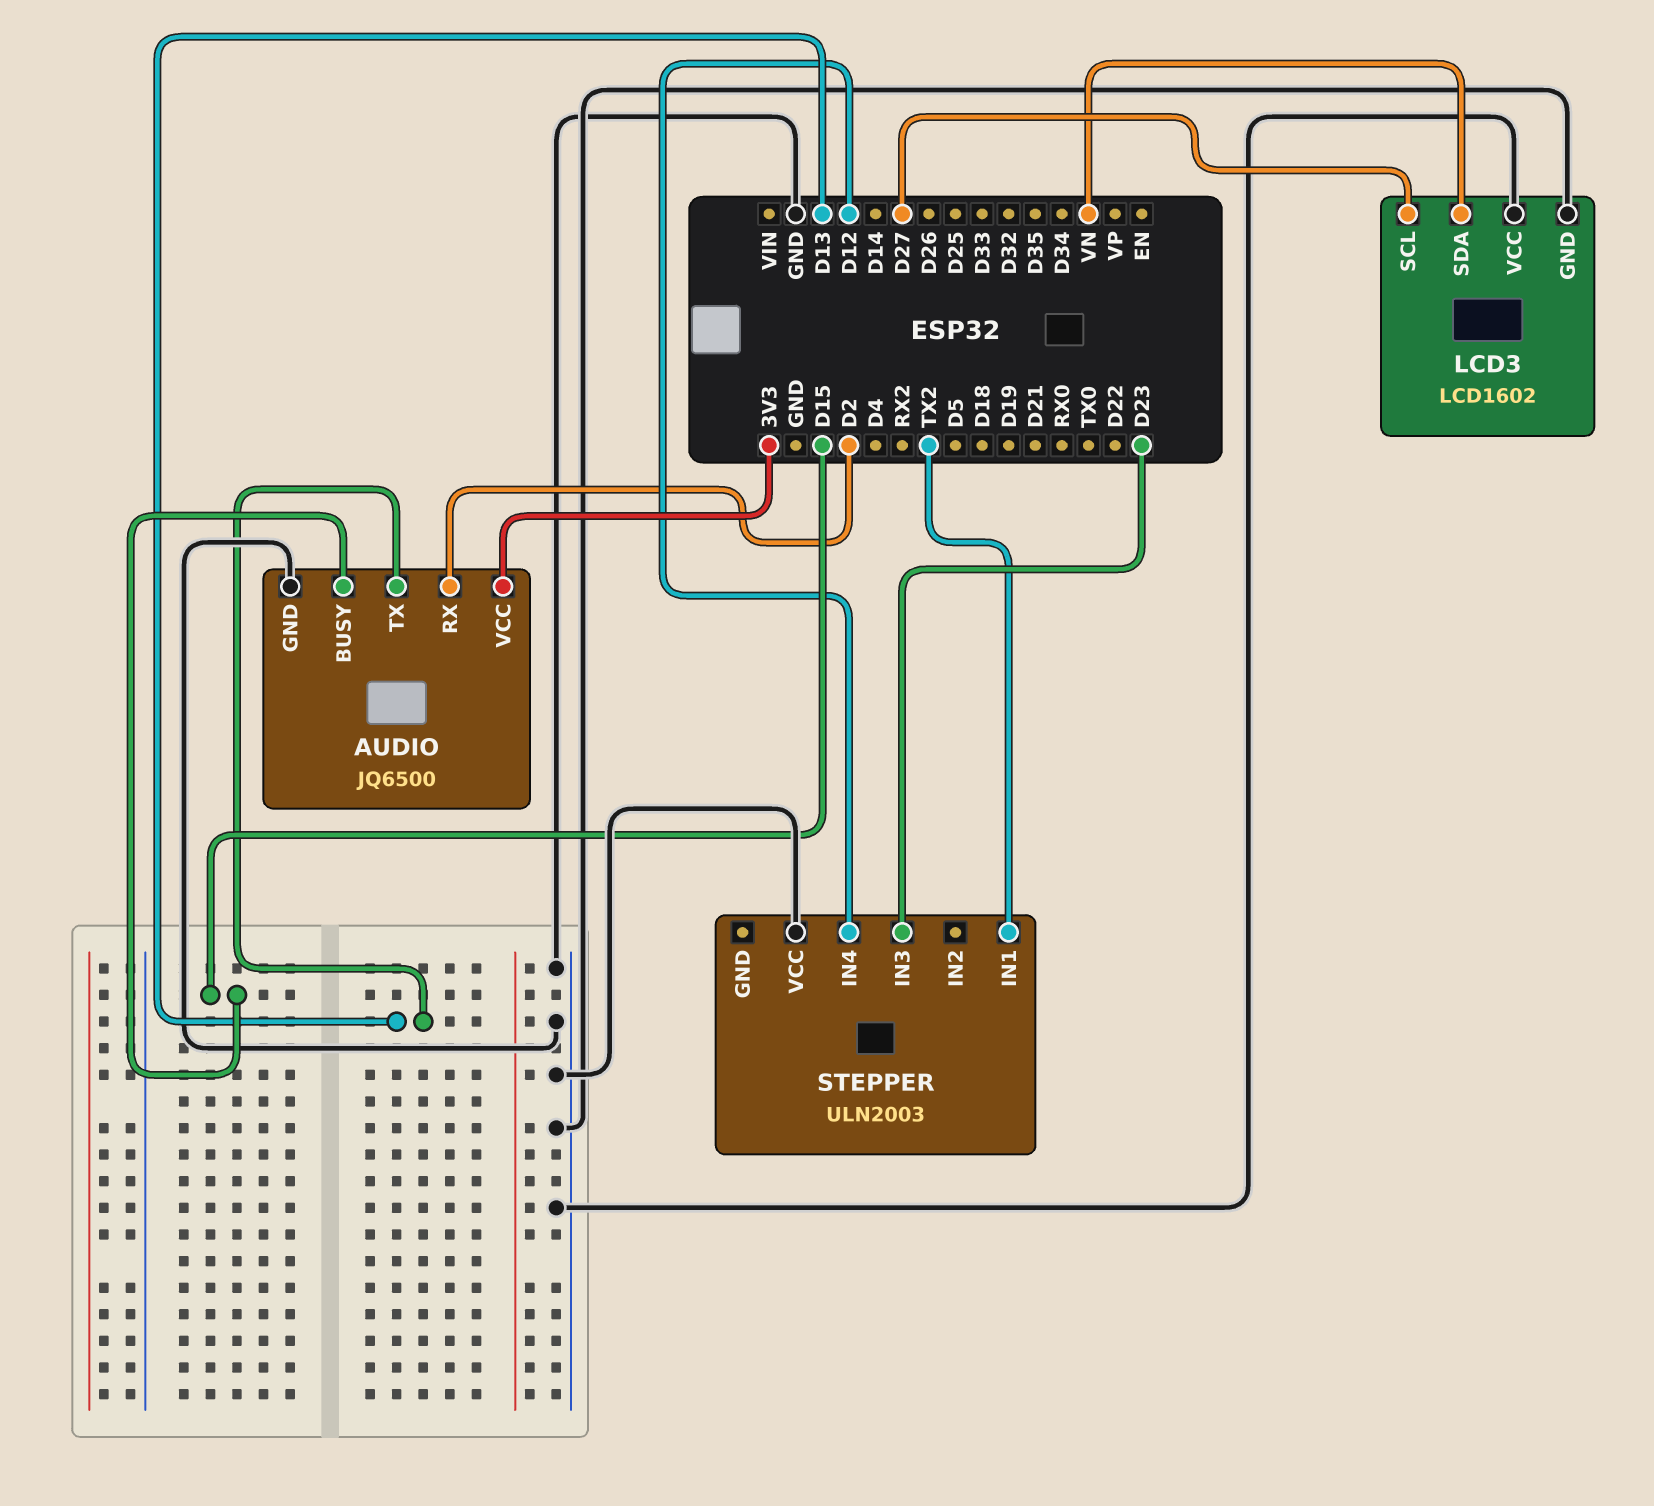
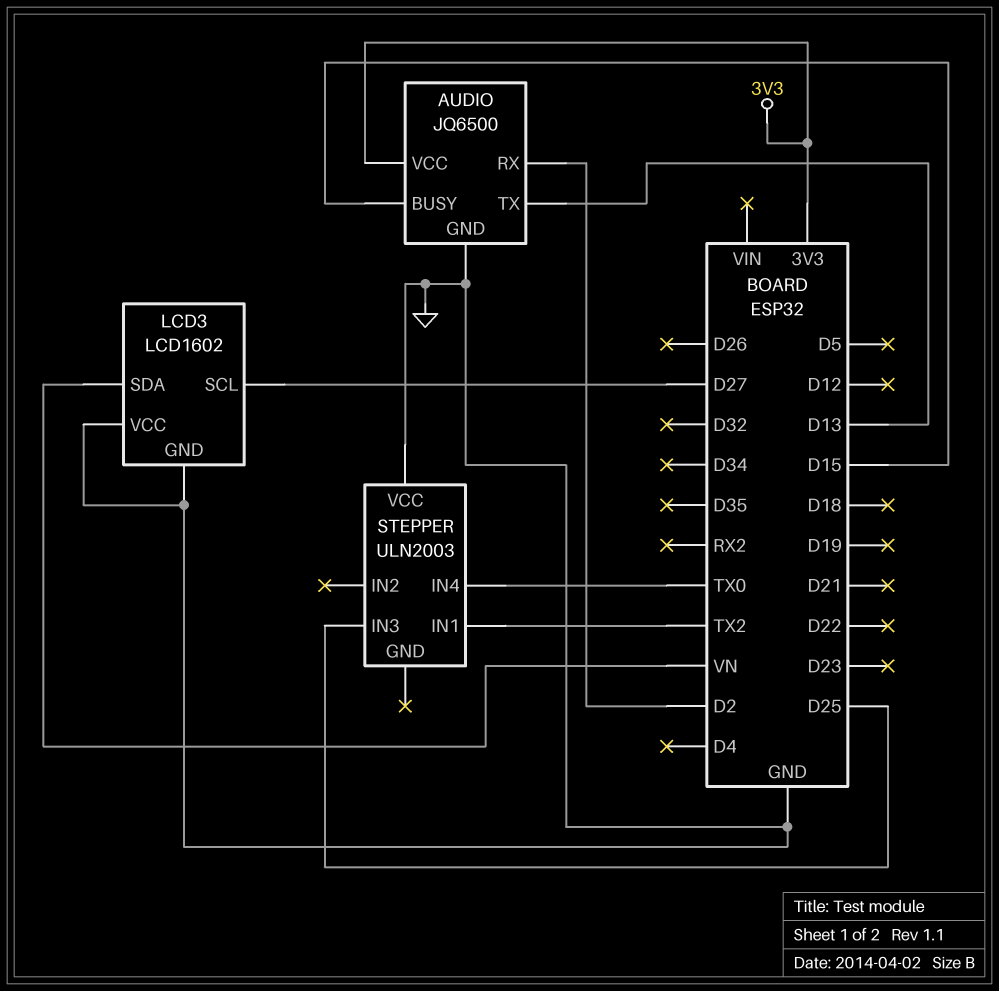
STEPPER pin IN3: D23 -> D25
STEPPER pin IN4: D12 -> TX0

